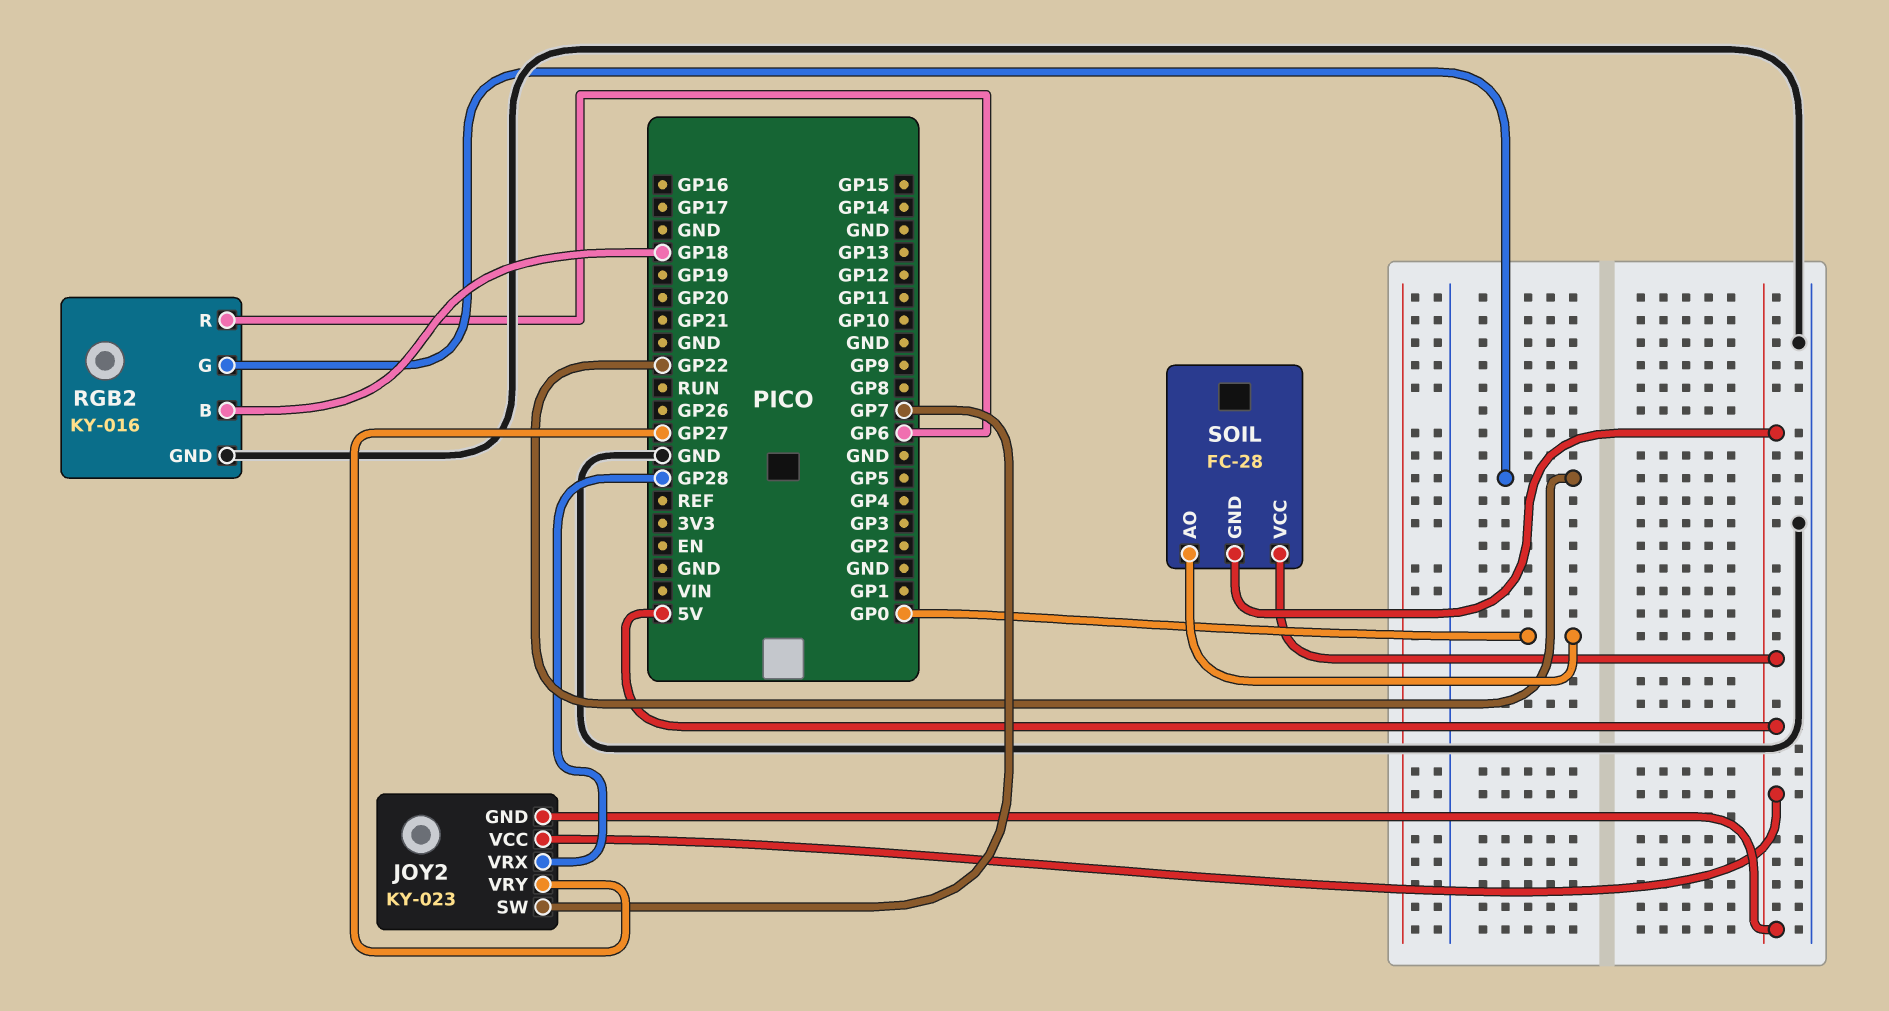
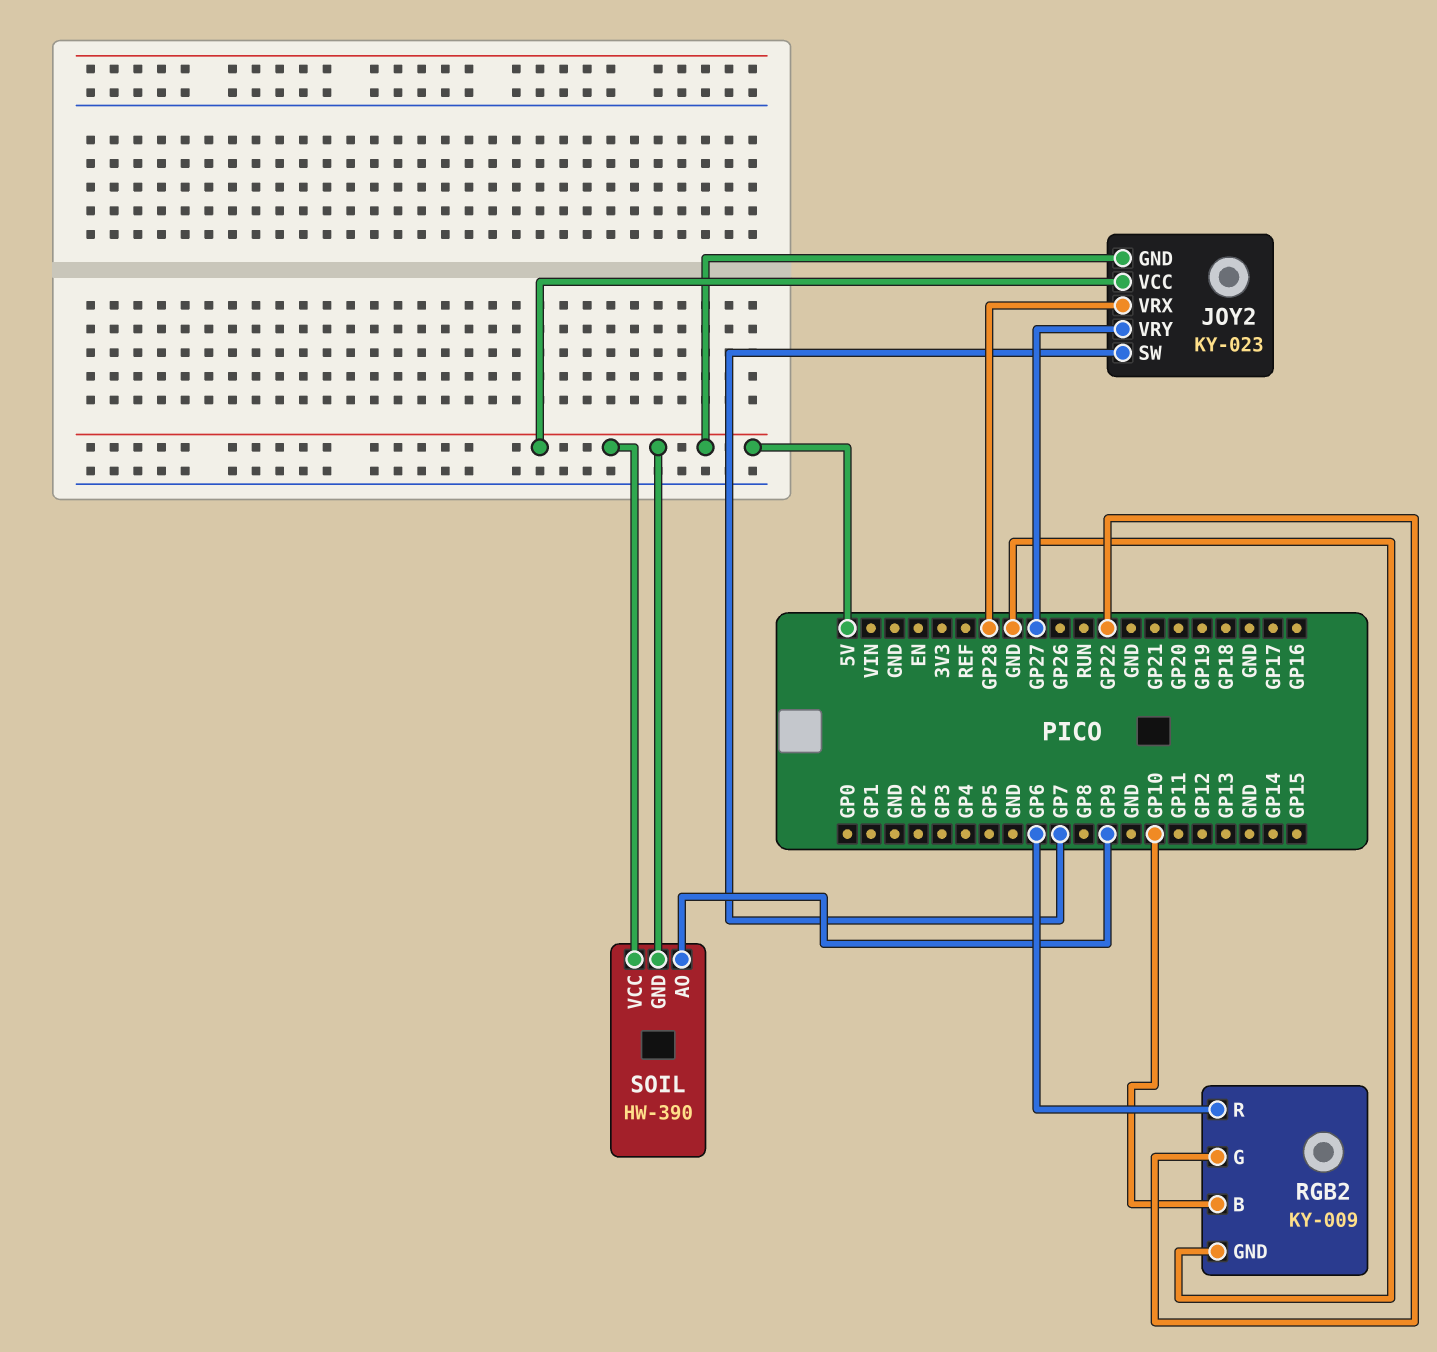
RGB2: KY-016 -> KY-009
RGB2 pin B: GP18 -> GP10
SOIL: FC-28 -> HW-390
SOIL pin AO: GP0 -> GP9

